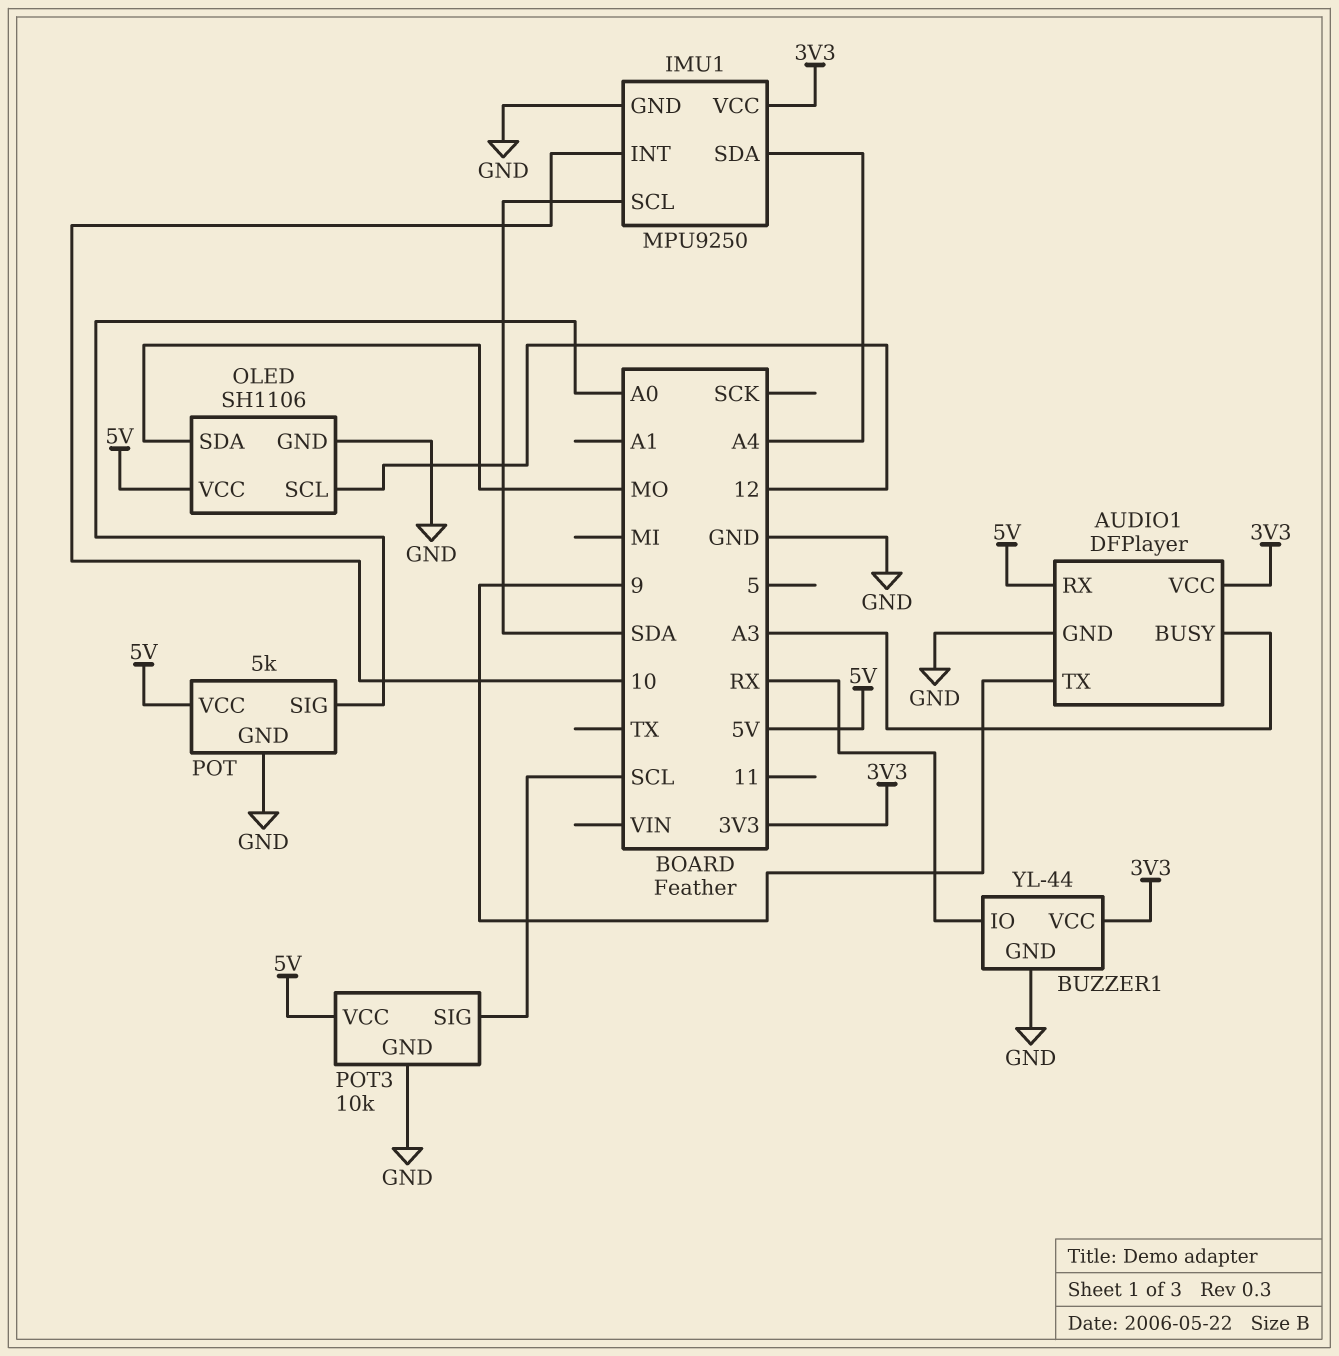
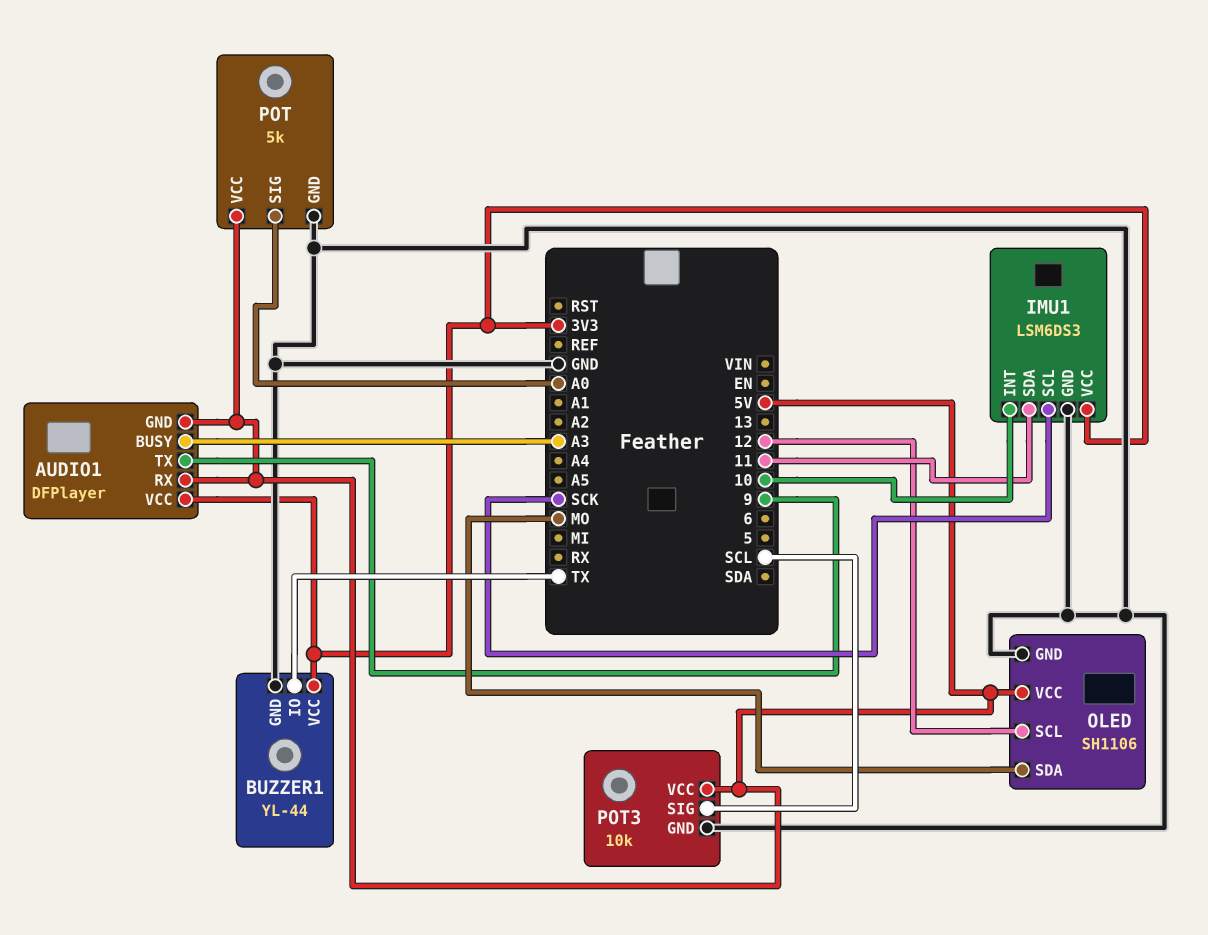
AUDIO1 pin GND: GND -> 5V
BUZZER1 pin IO: RX -> TX
IMU1: MPU9250 -> LSM6DS3
IMU1 pin SCL: SDA -> SCK
IMU1 pin SDA: A4 -> 11

